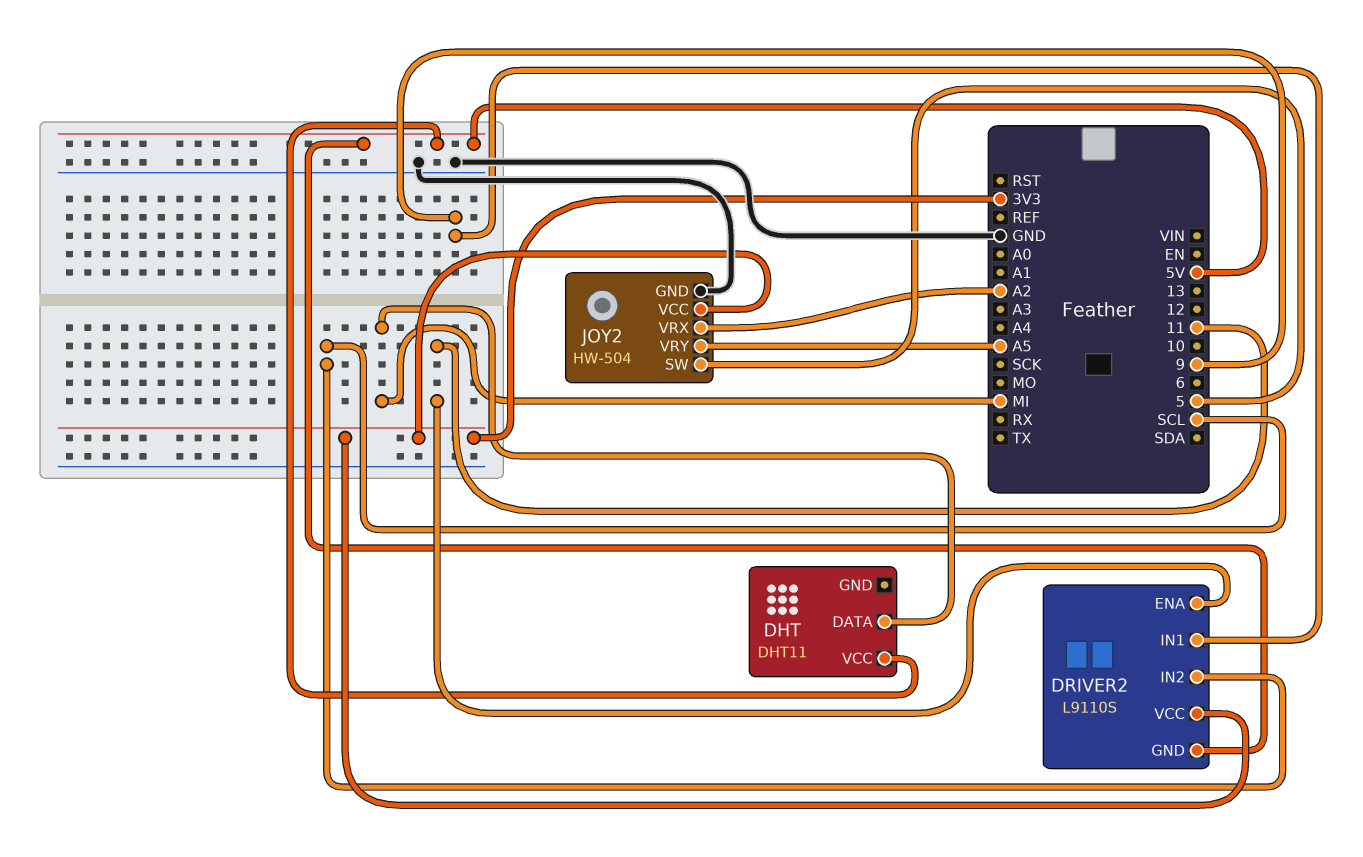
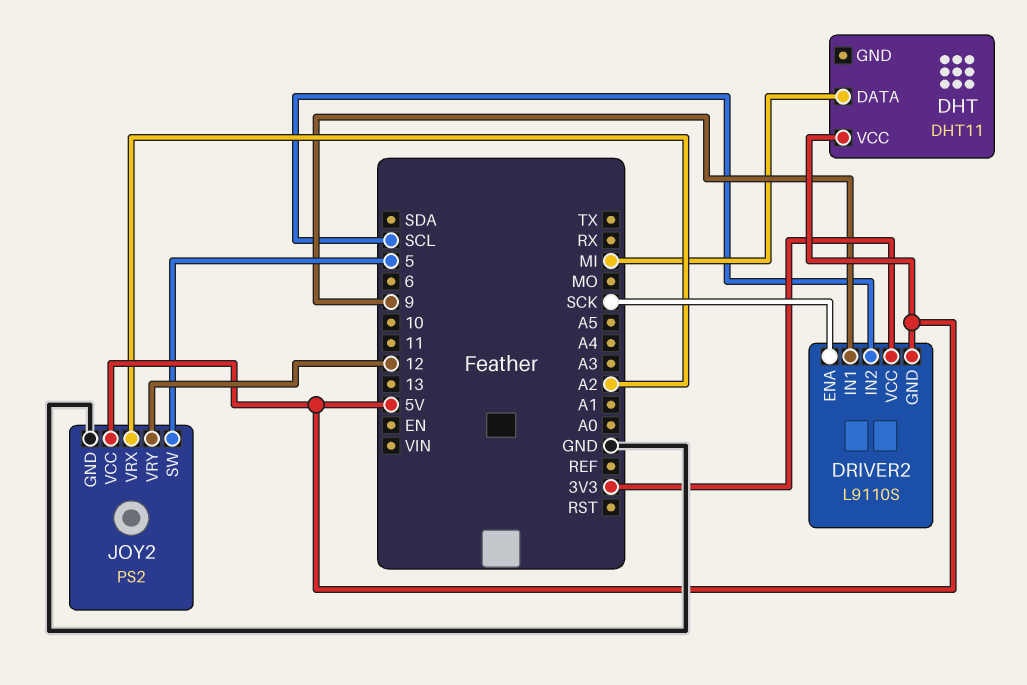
DRIVER2 pin ENA: 11 -> SCK
JOY2: HW-504 -> PS2
JOY2 pin VCC: 3V3 -> 5V
JOY2 pin VRY: A5 -> 12

